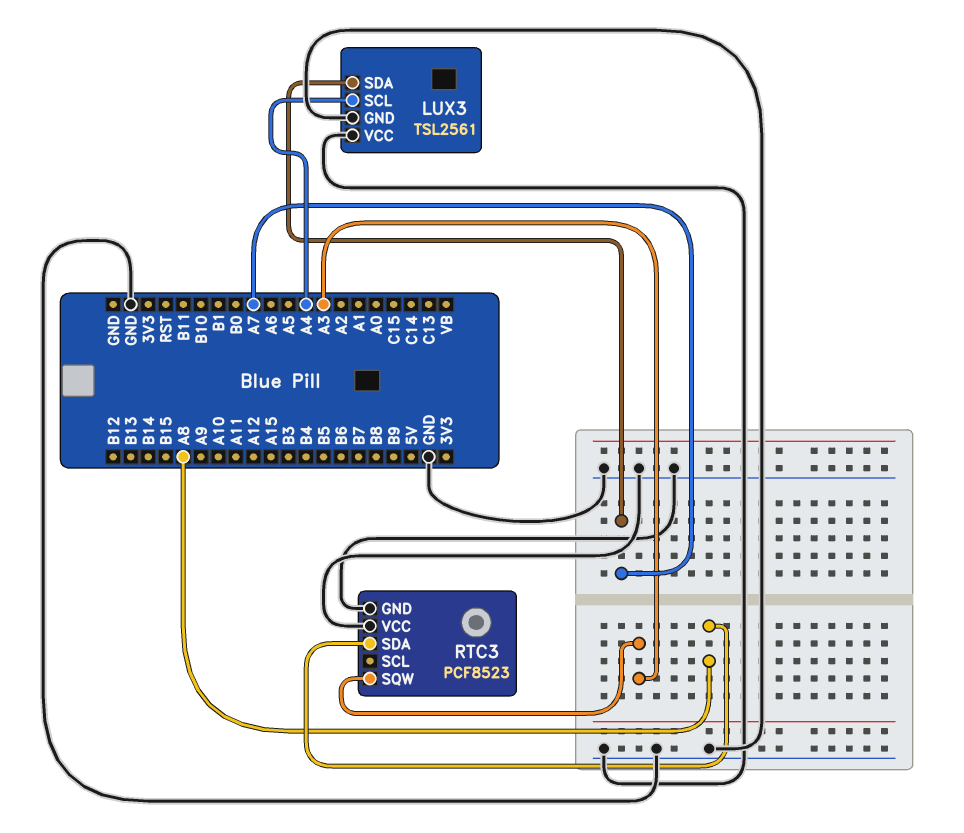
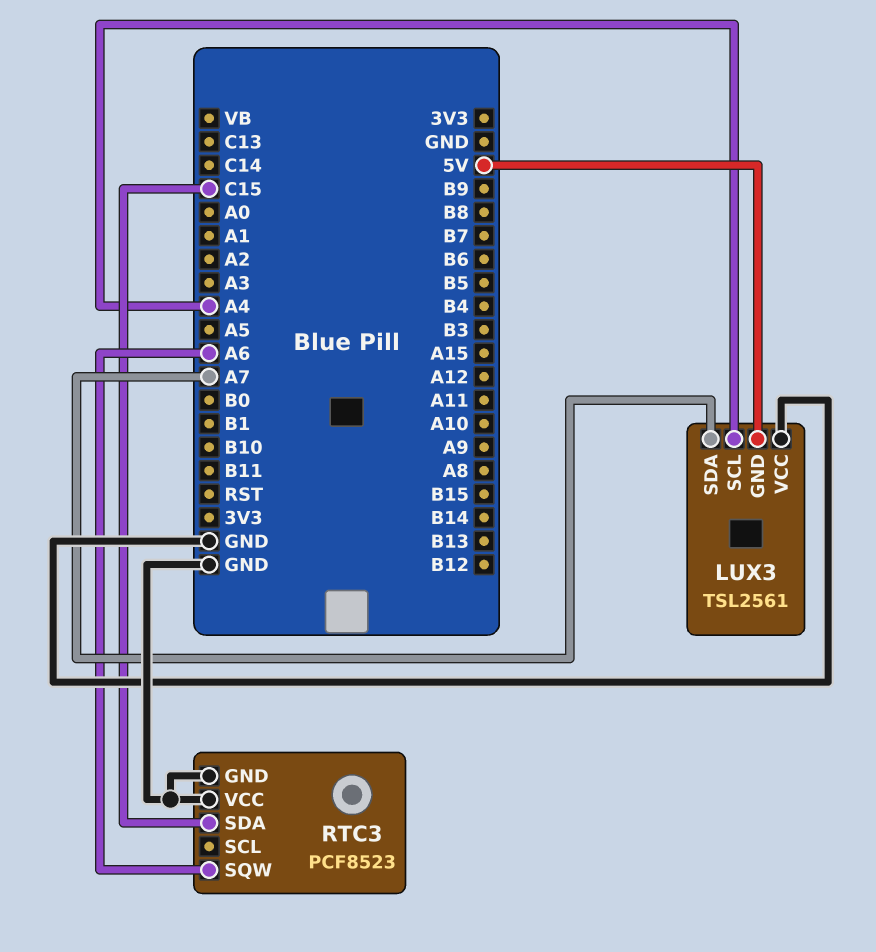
LUX3 pin GND: GND -> 5V
RTC3 pin SDA: A8 -> C15
RTC3 pin SQW: A3 -> A6

